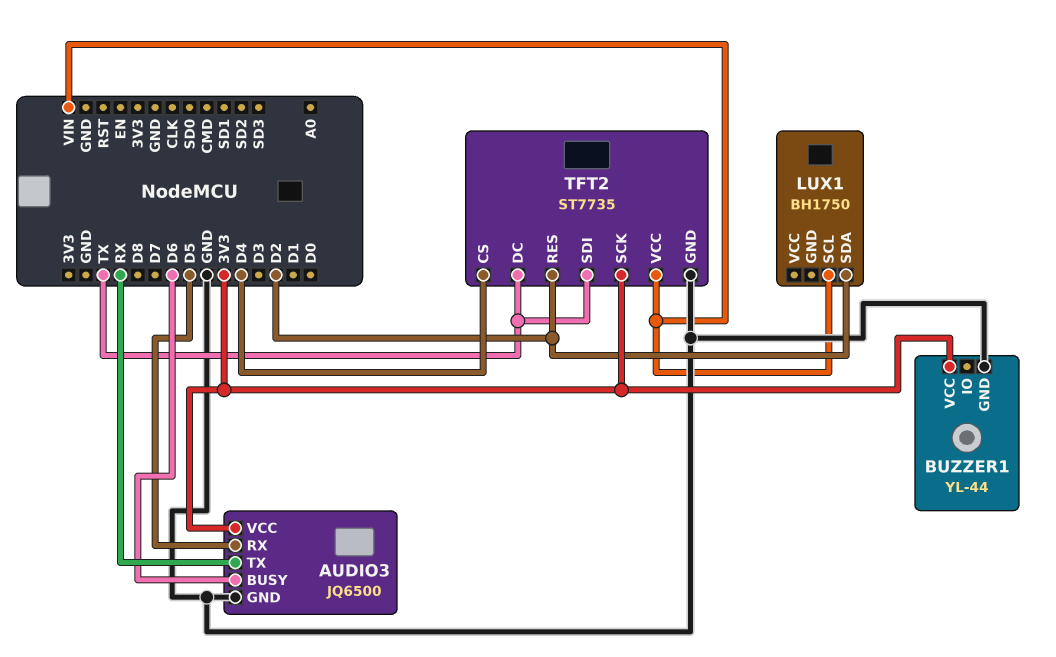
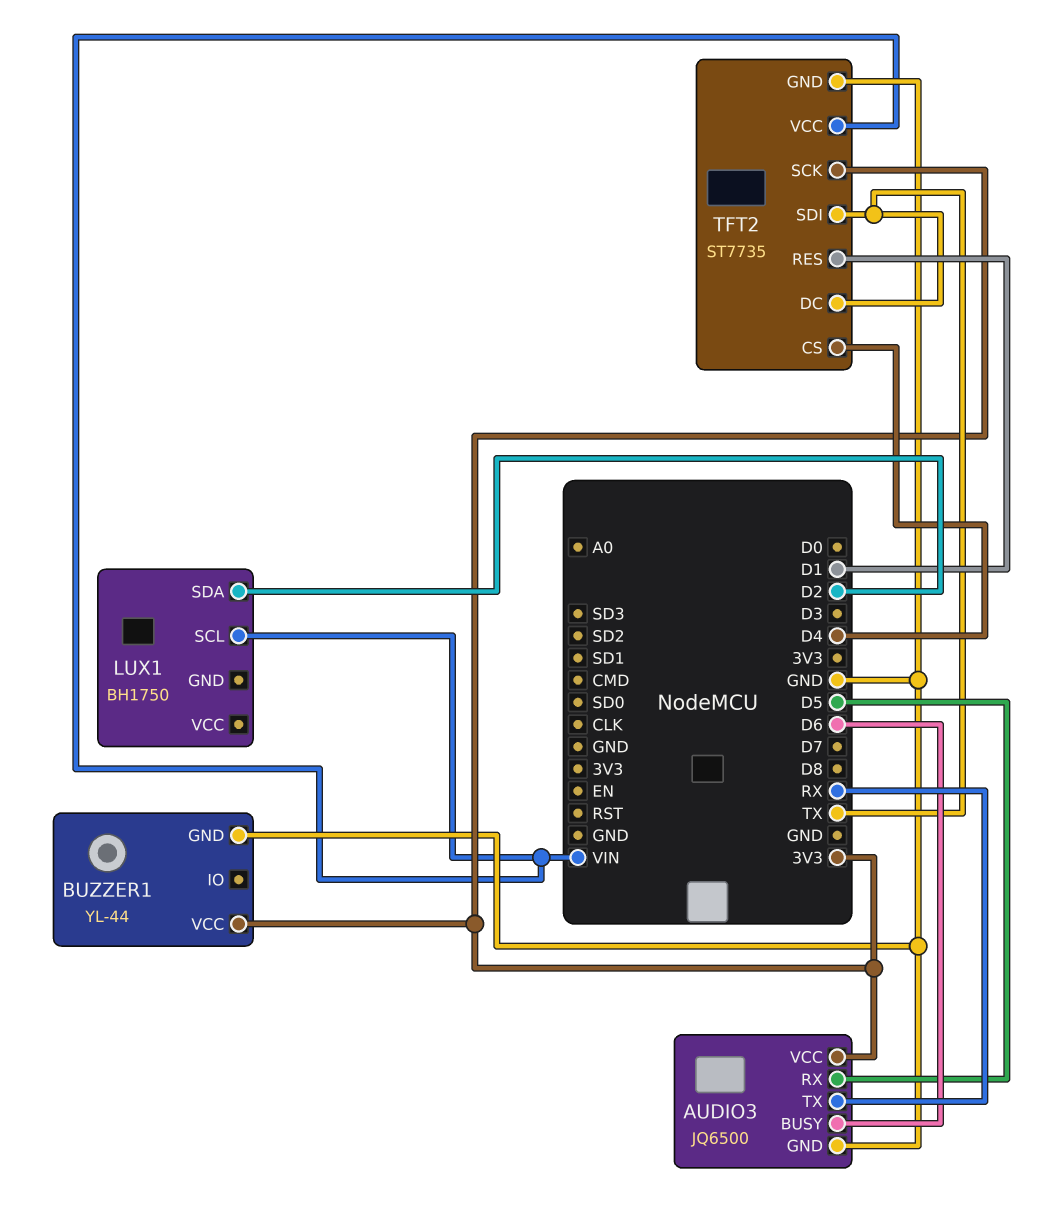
TFT2 pin RES: D2 -> D1

